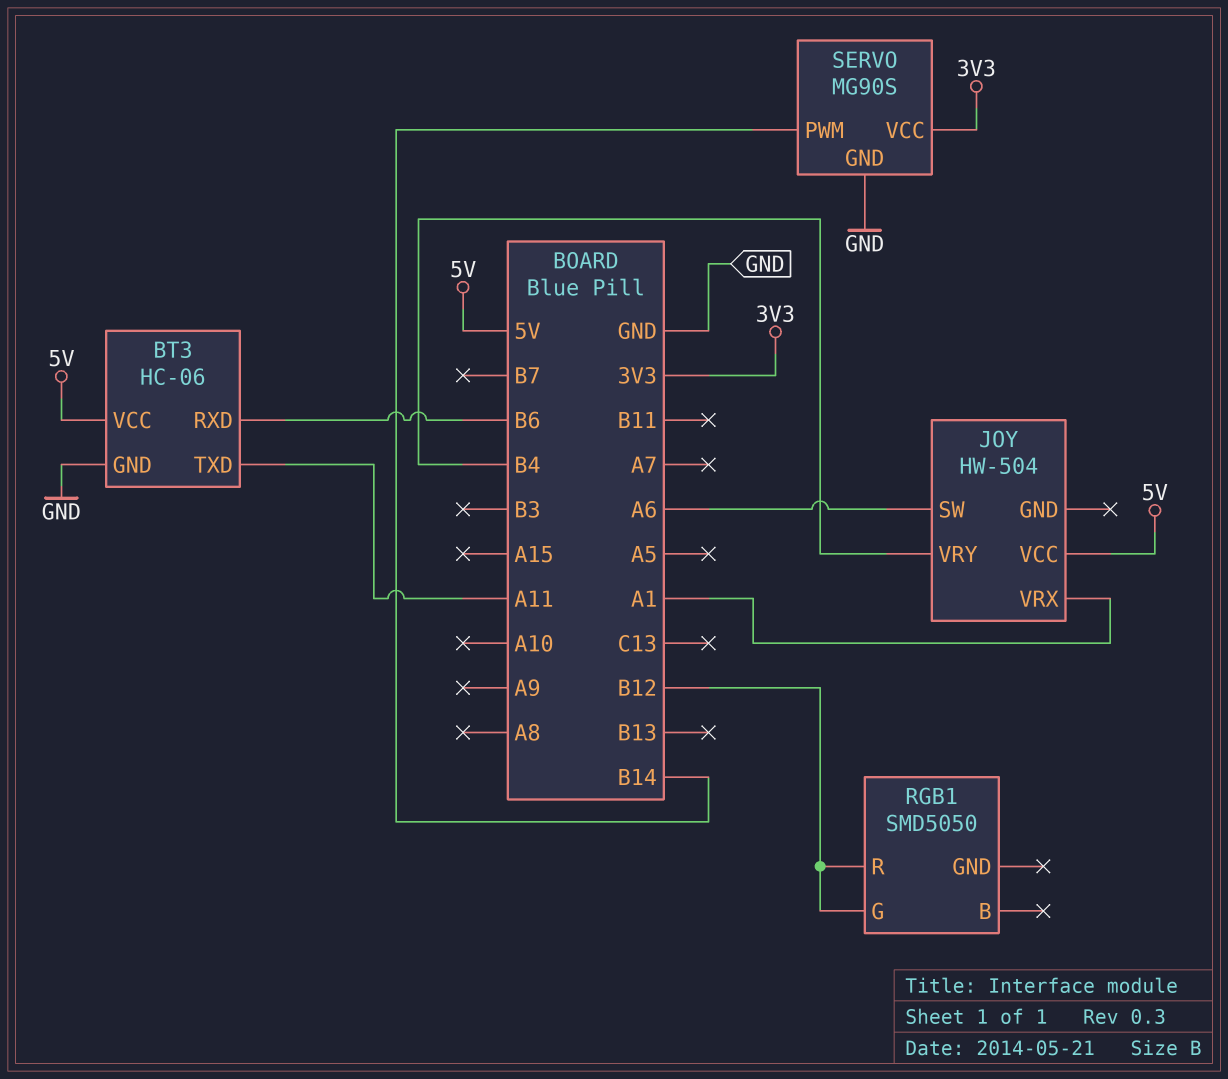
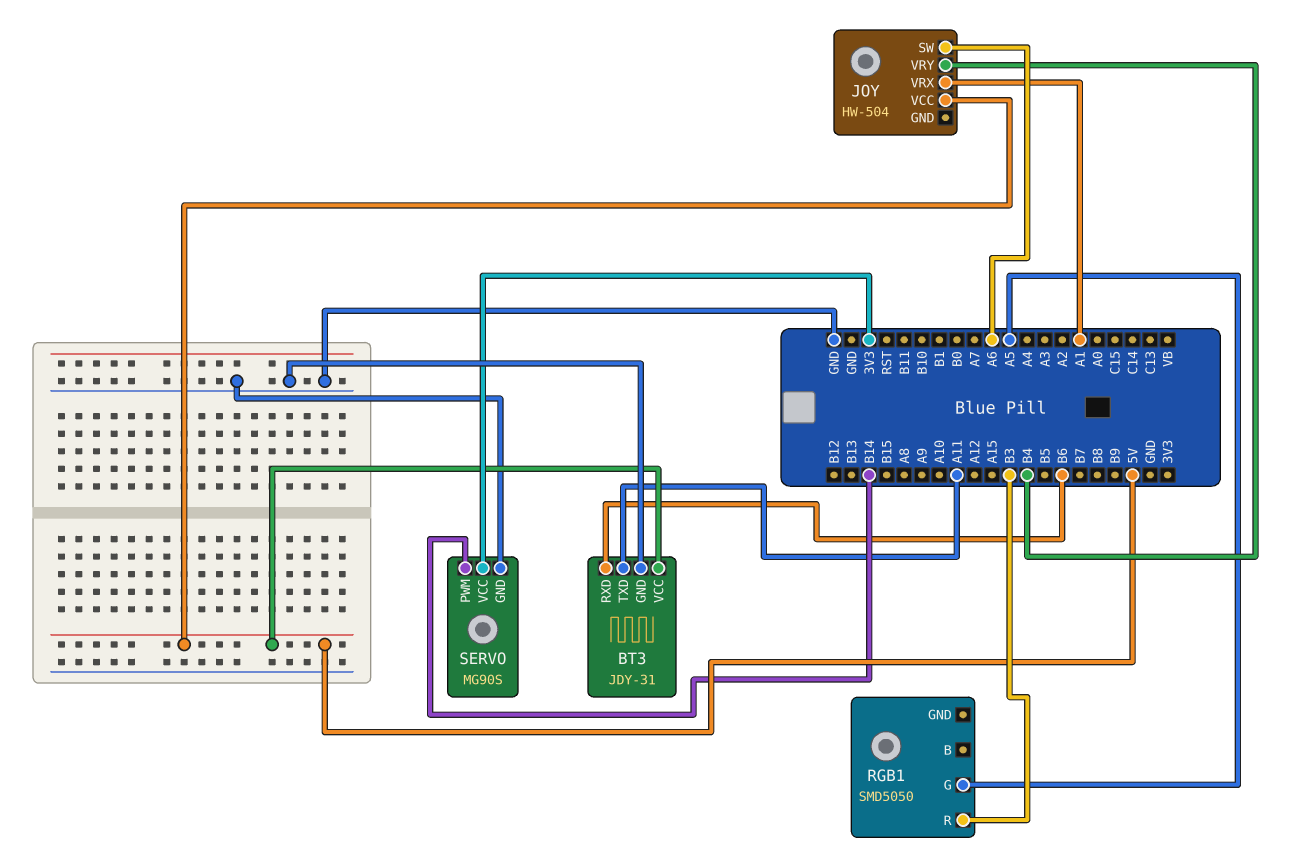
BT3: HC-06 -> JDY-31
RGB1 pin G: B12 -> A5
RGB1 pin R: B12 -> B3

